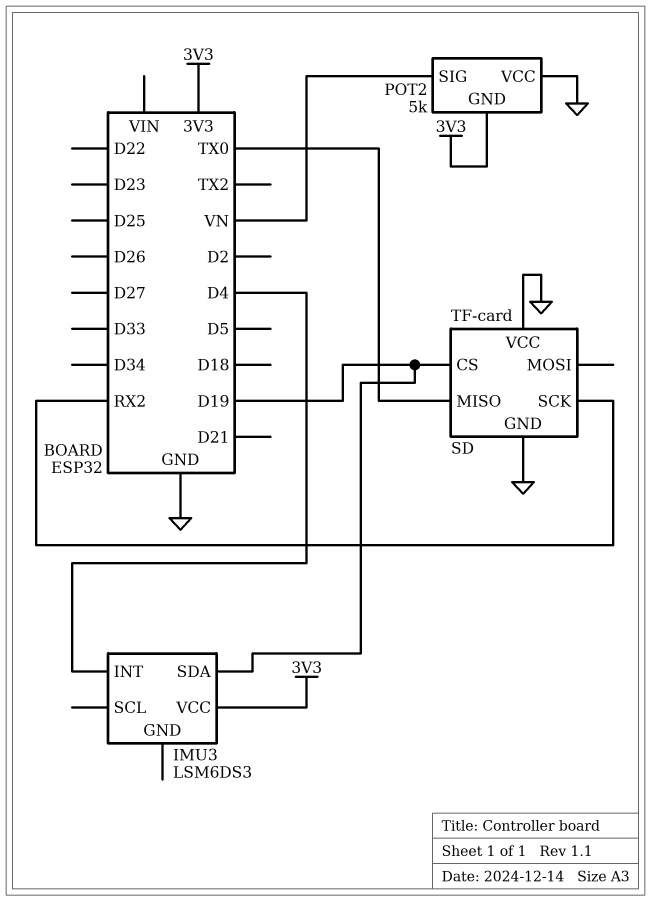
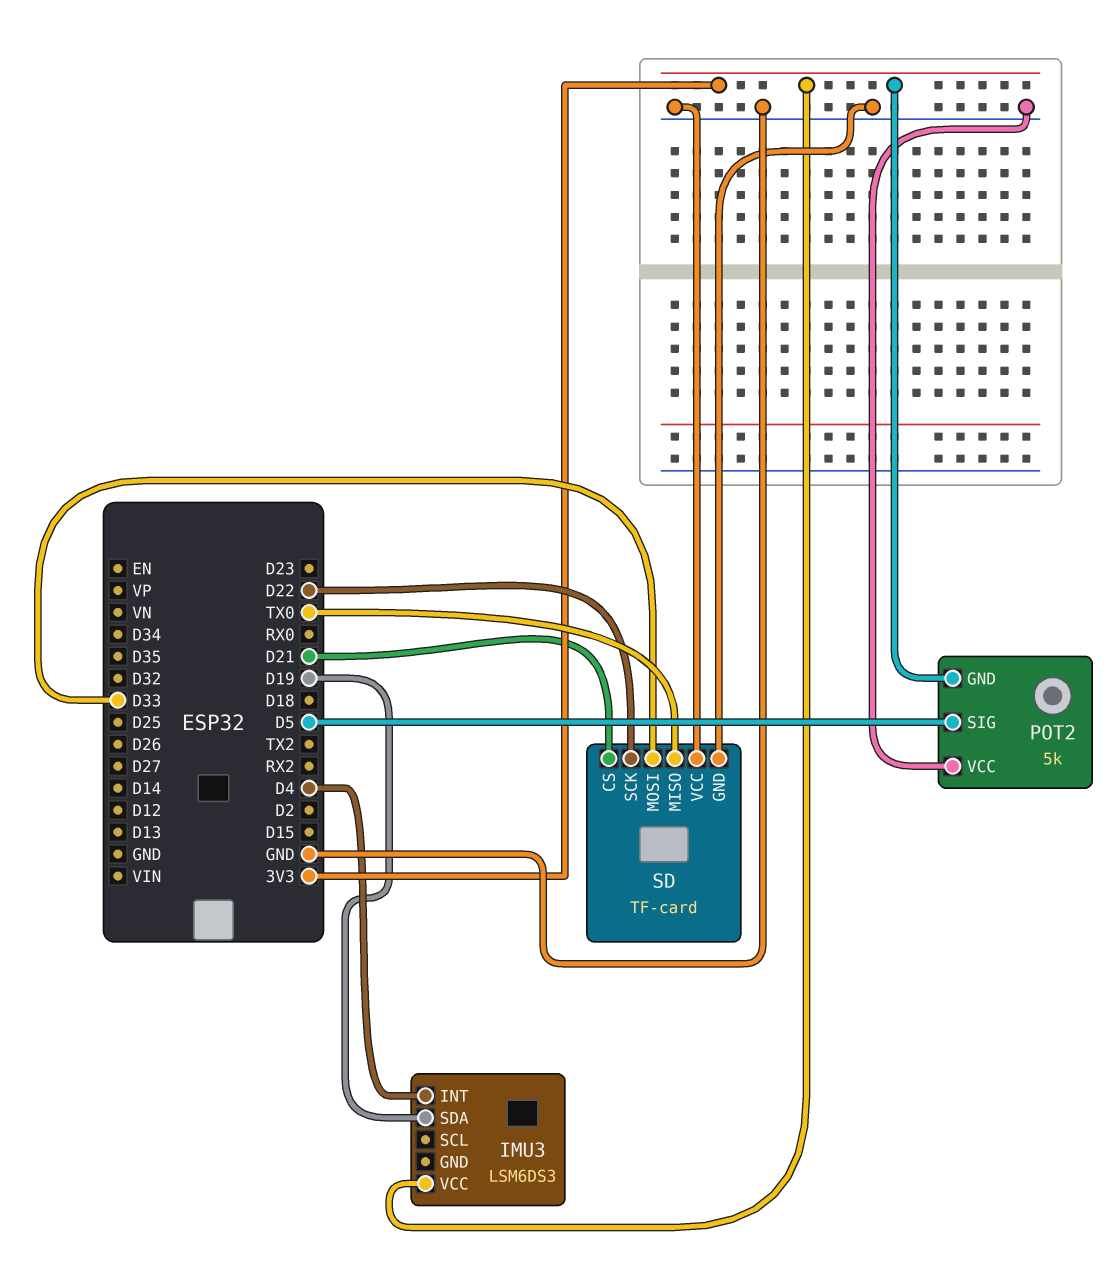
POT2 pin SIG: VN -> D5
SD pin CS: D19 -> D21
SD pin MOSI: none -> D33
SD pin SCK: RX2 -> D22

